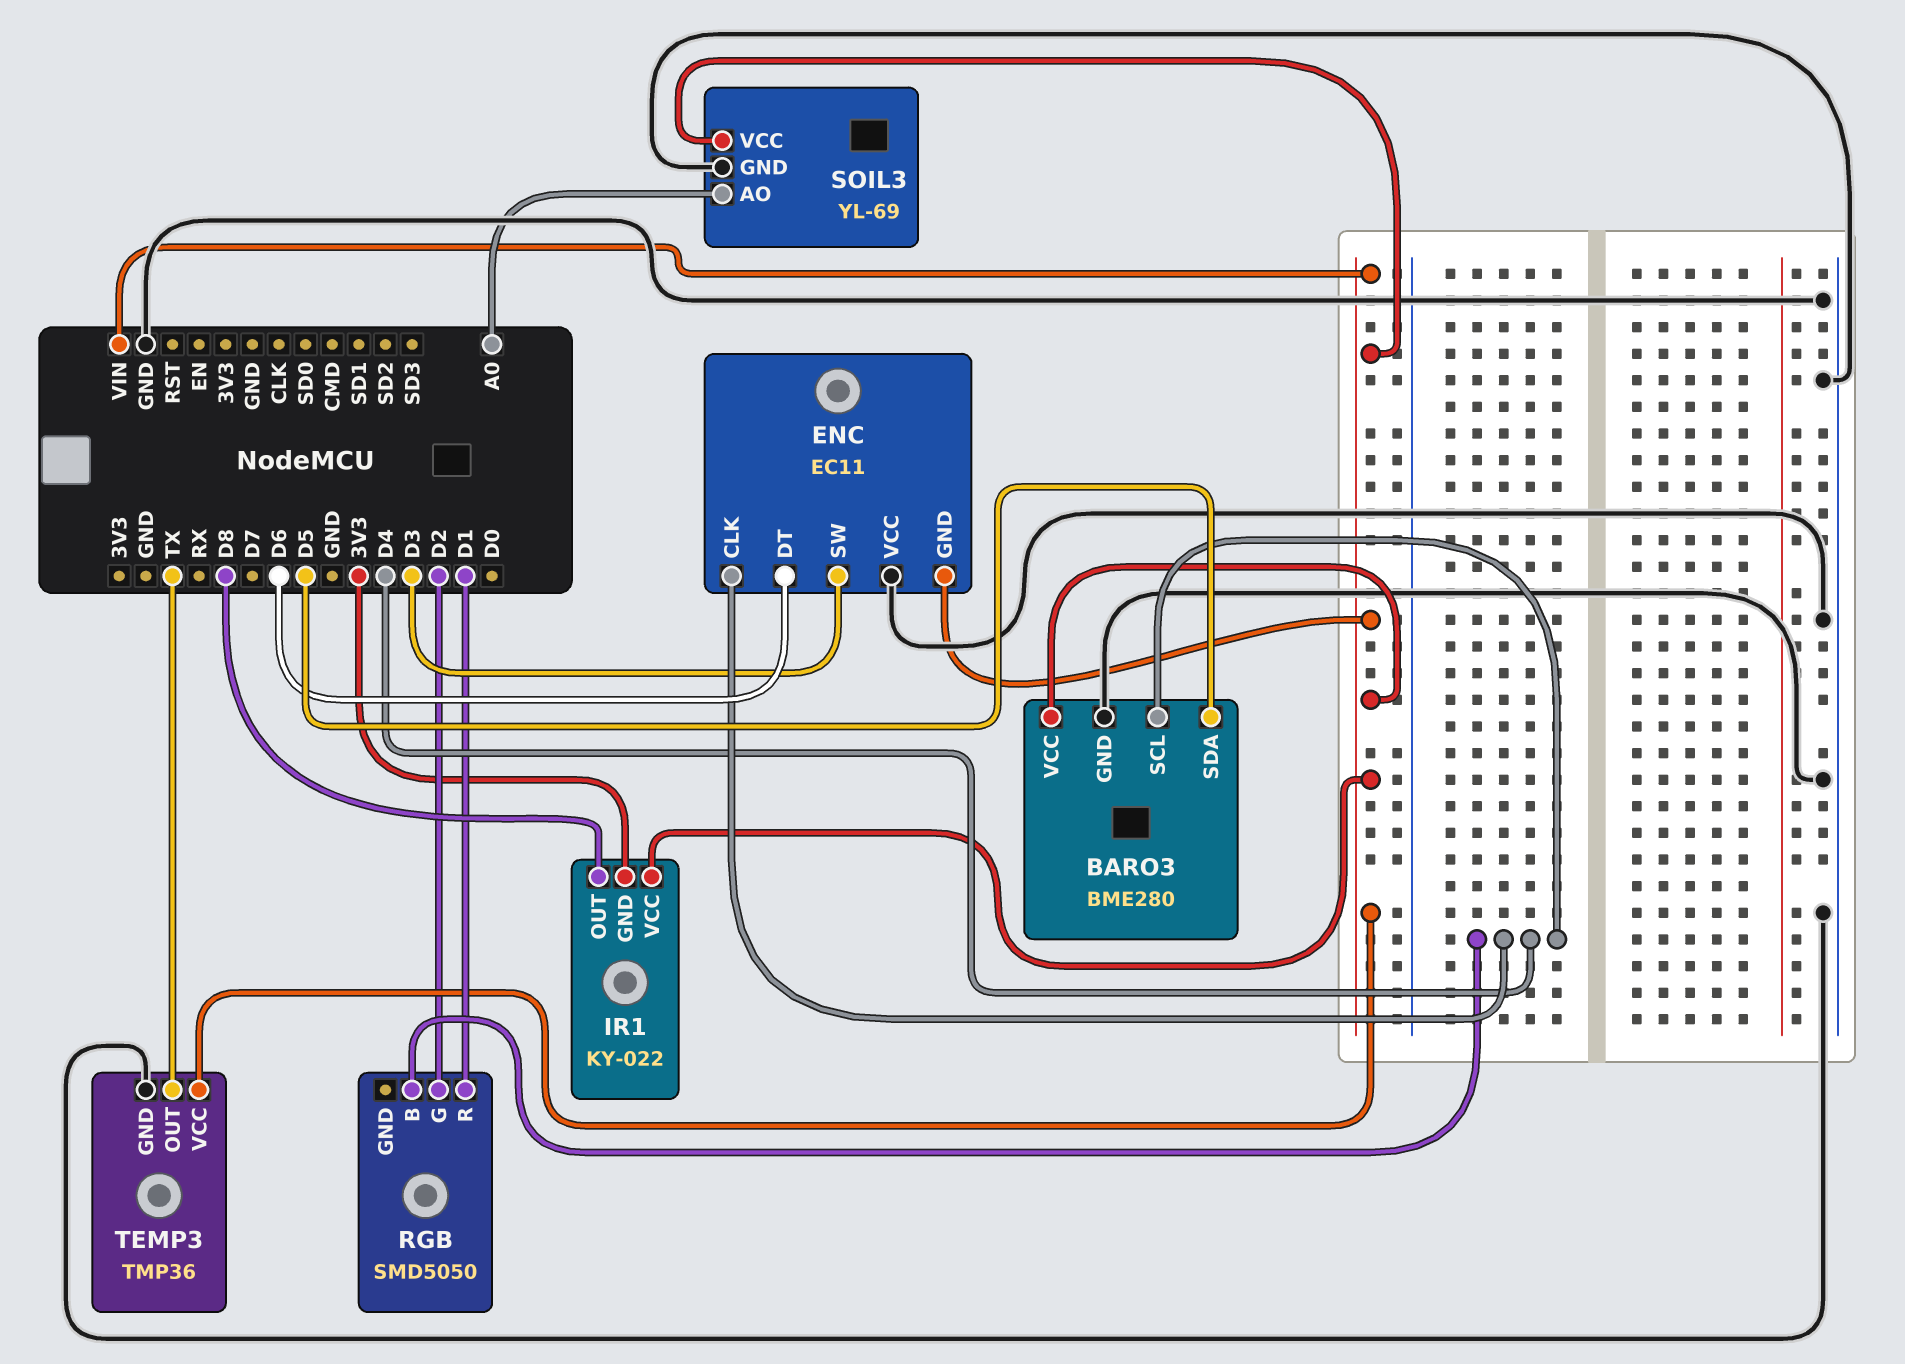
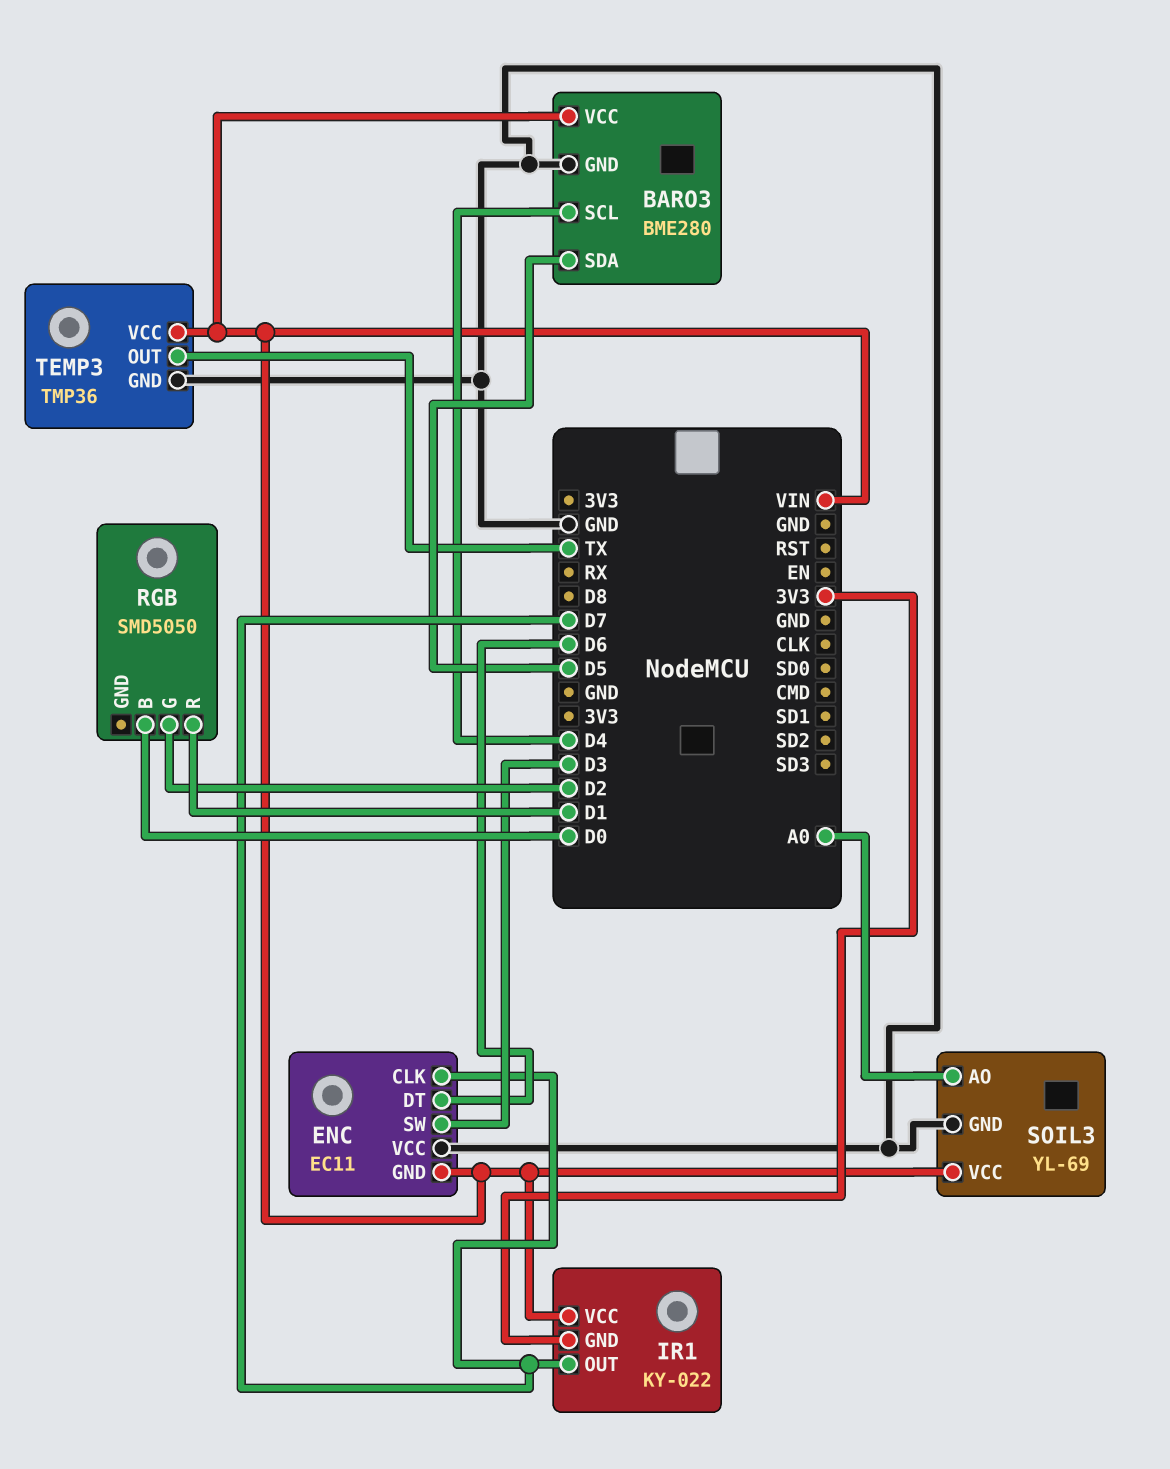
ENC pin CLK: D4 -> D7
IR1 pin OUT: D8 -> D7
RGB pin B: D4 -> D0

